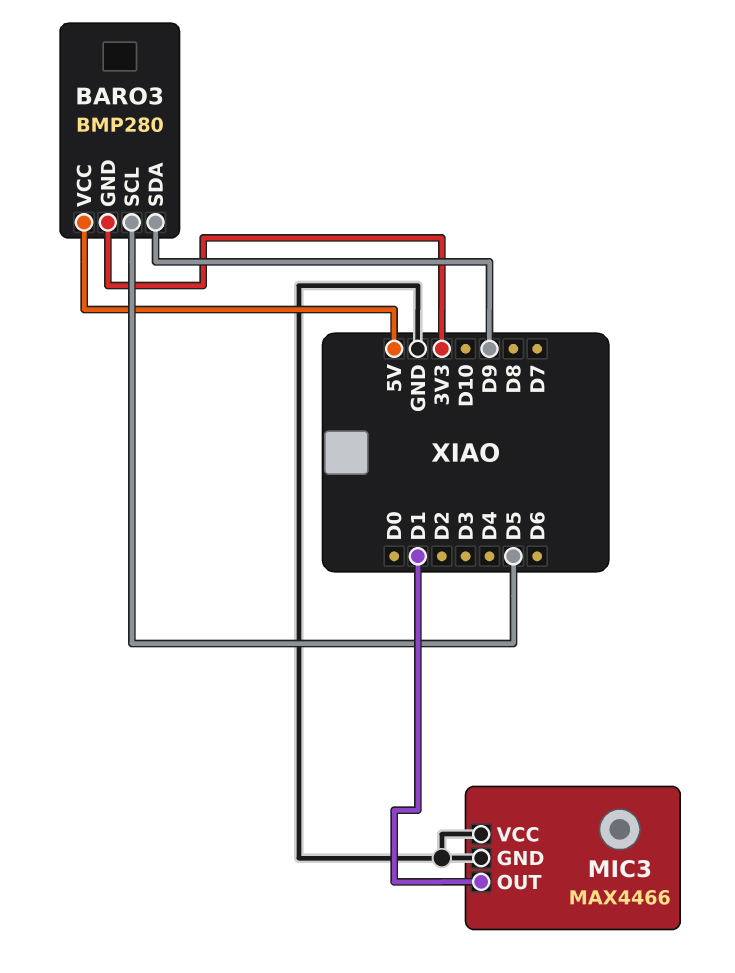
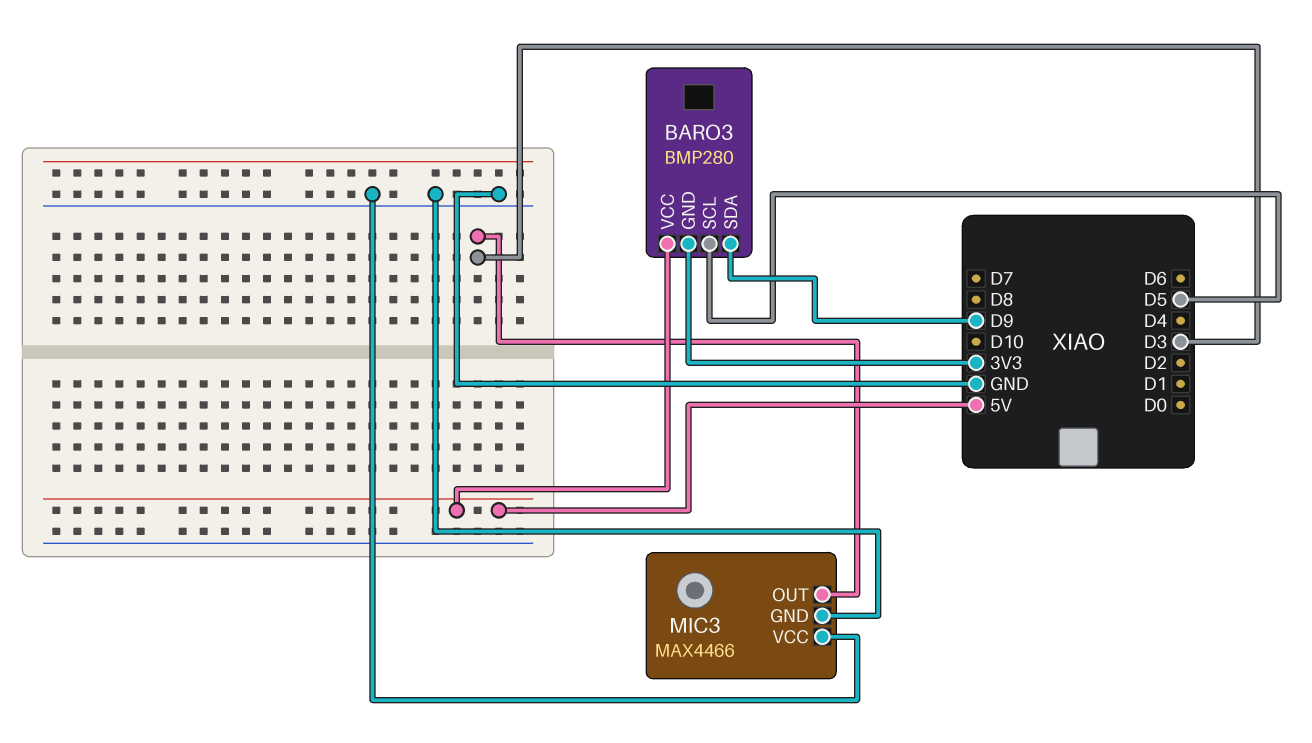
MIC3 pin OUT: D1 -> D3

